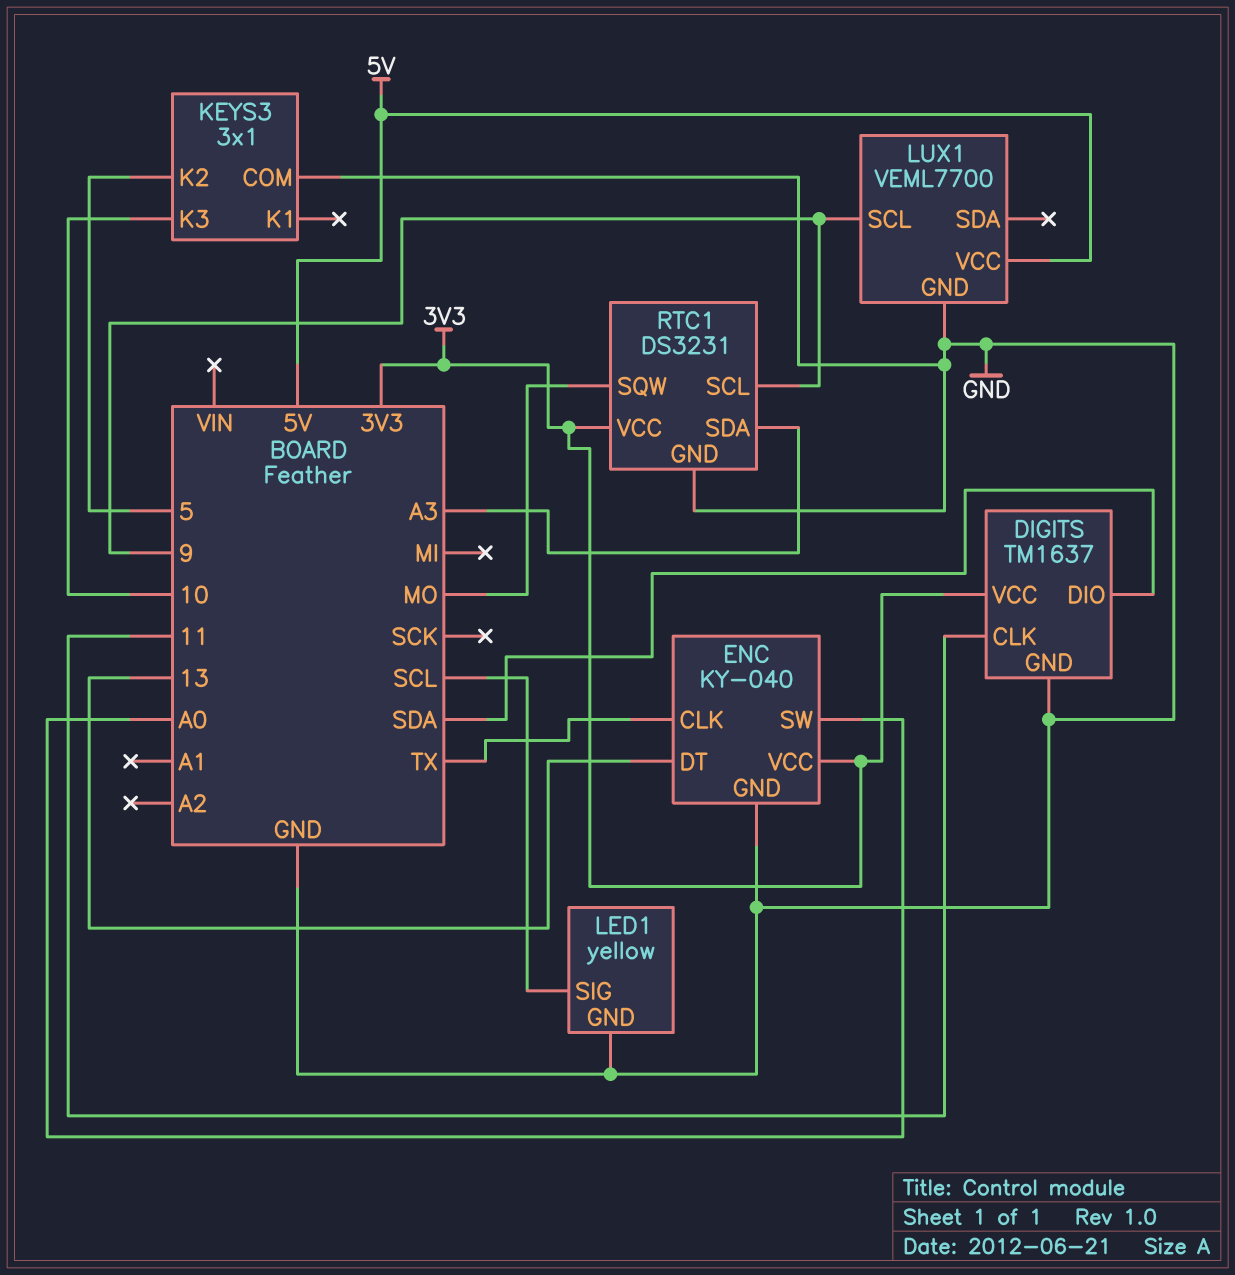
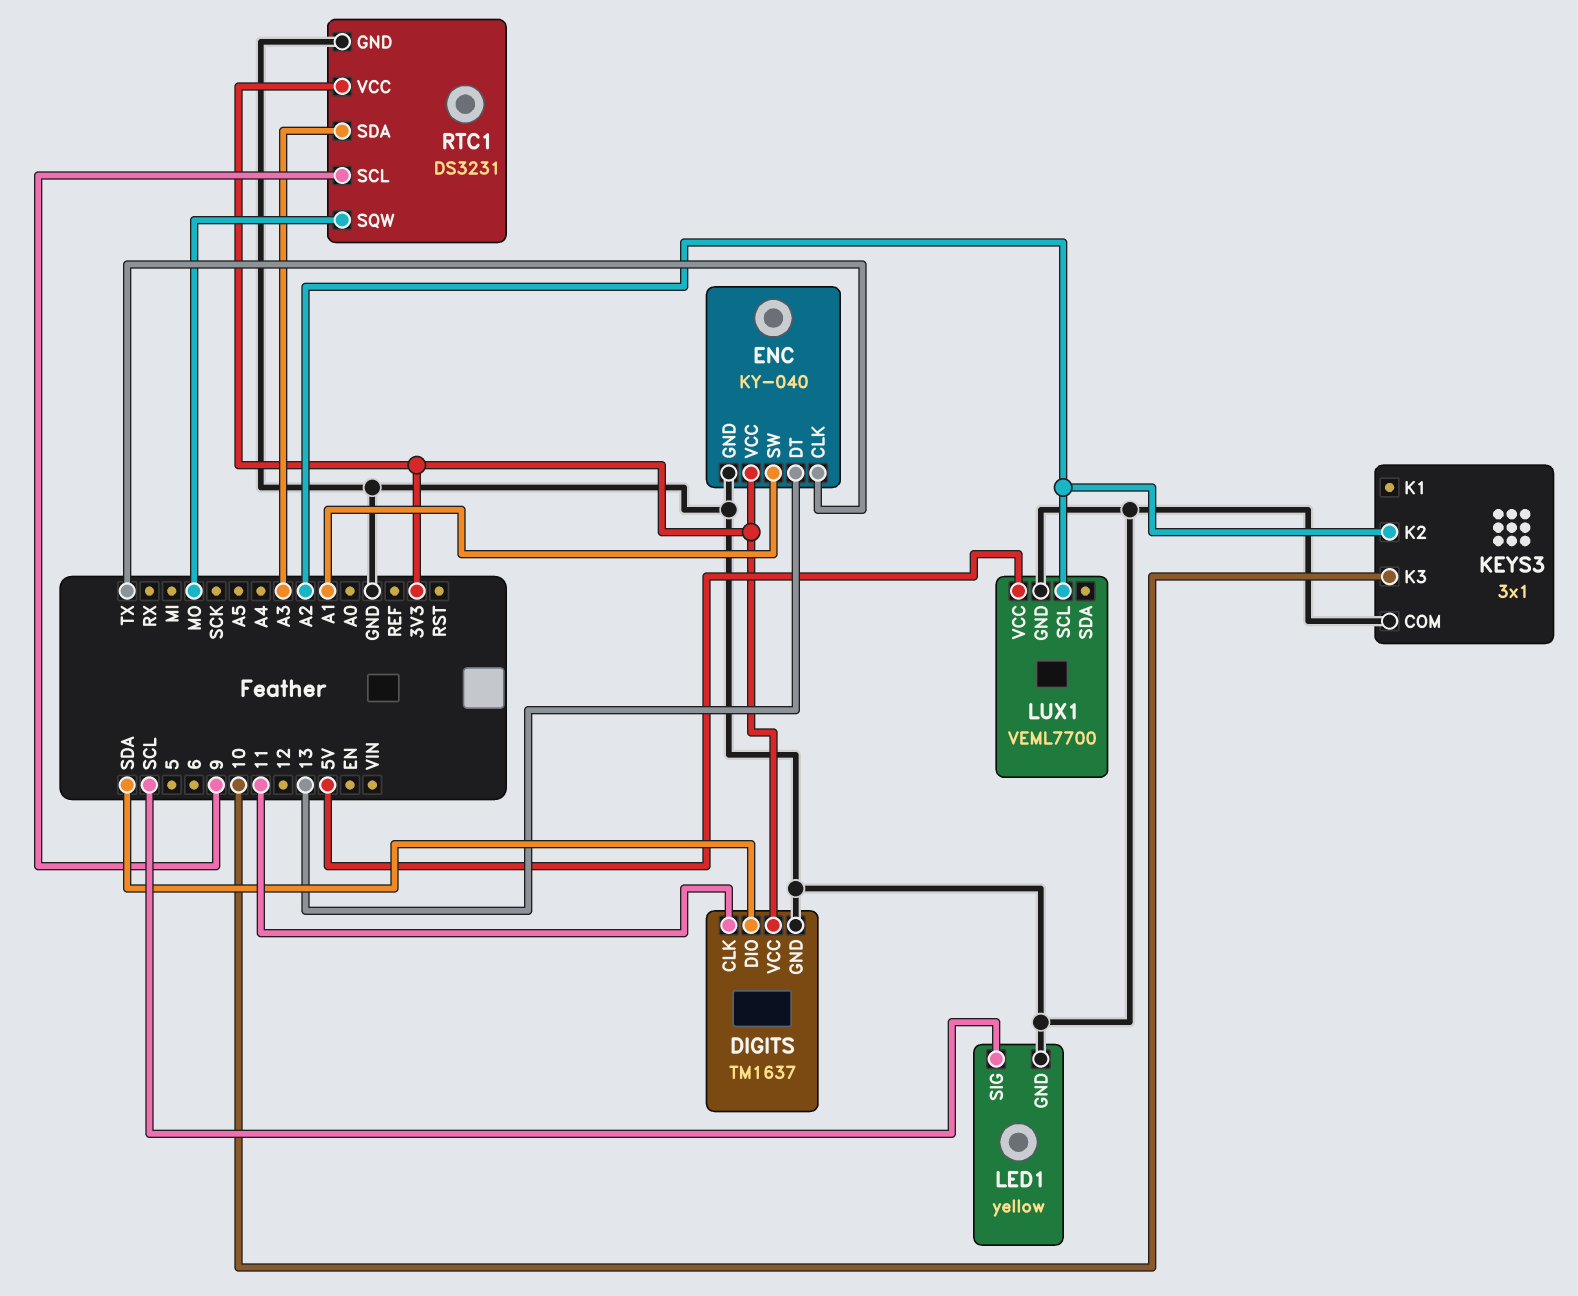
ENC pin SW: A0 -> A1
KEYS3 pin K2: 5 -> A2
LUX1 pin SCL: 9 -> A2

